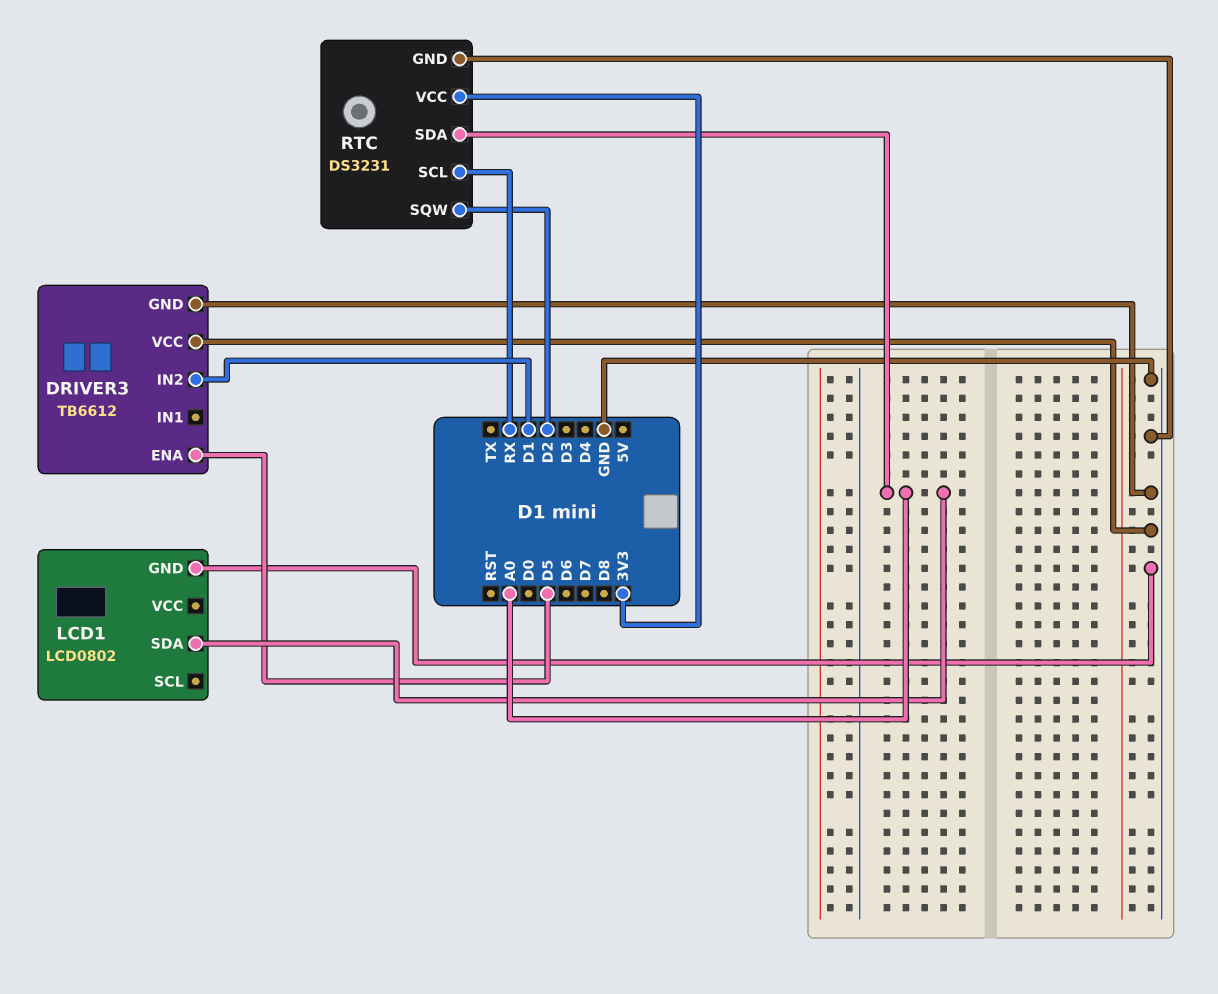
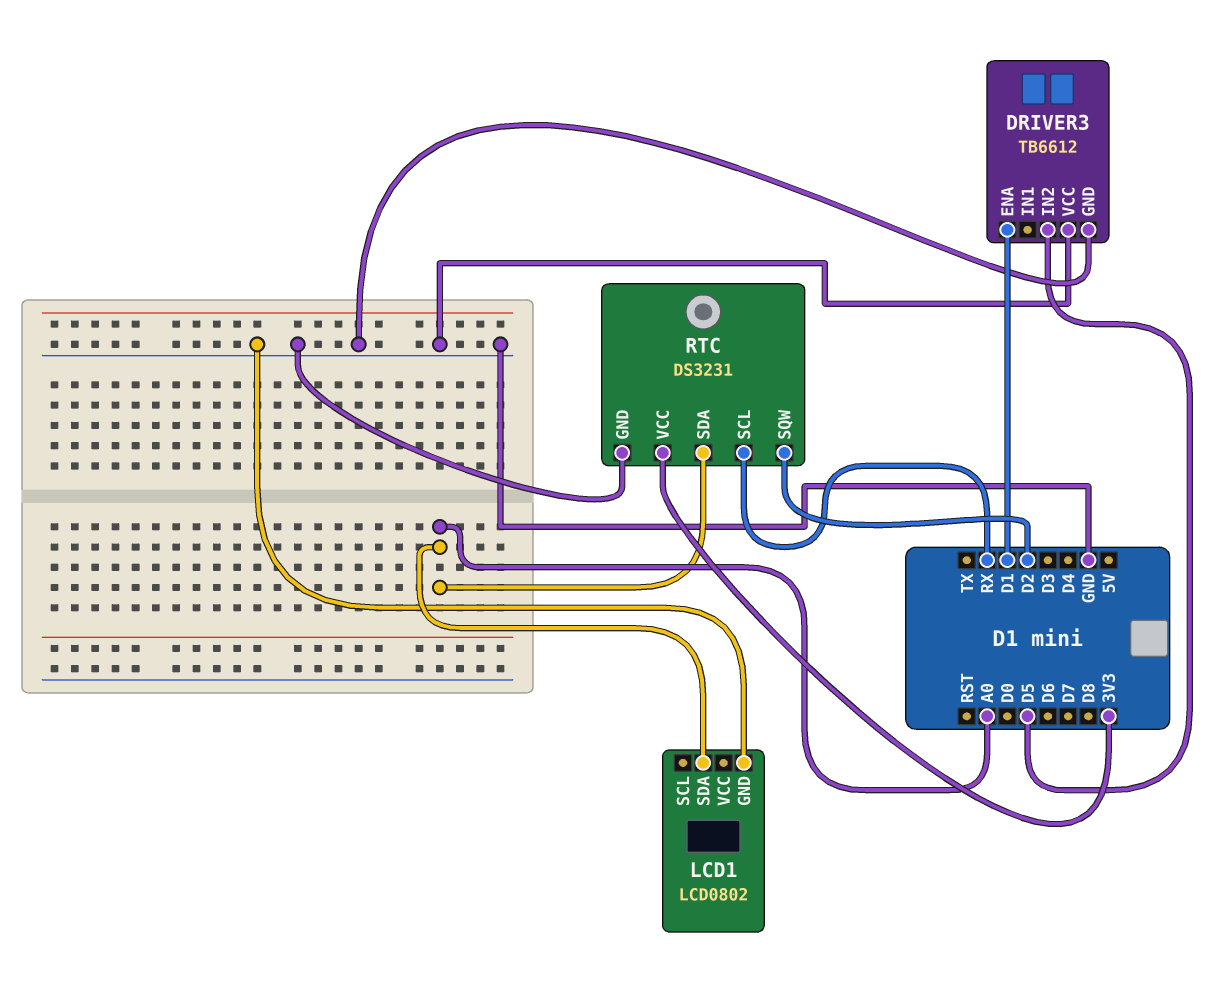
DRIVER3 pin ENA: D5 -> D1
DRIVER3 pin IN2: D1 -> D5

